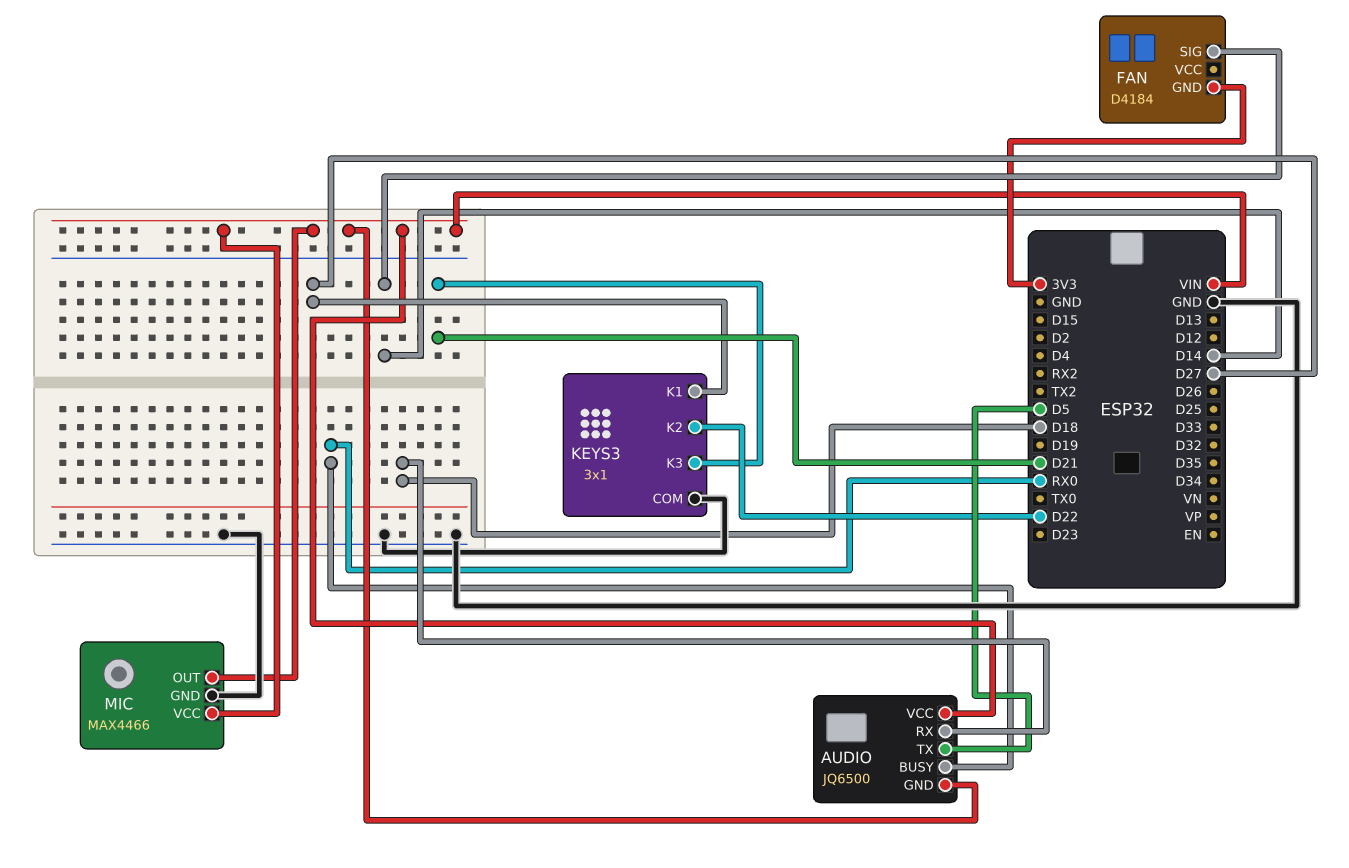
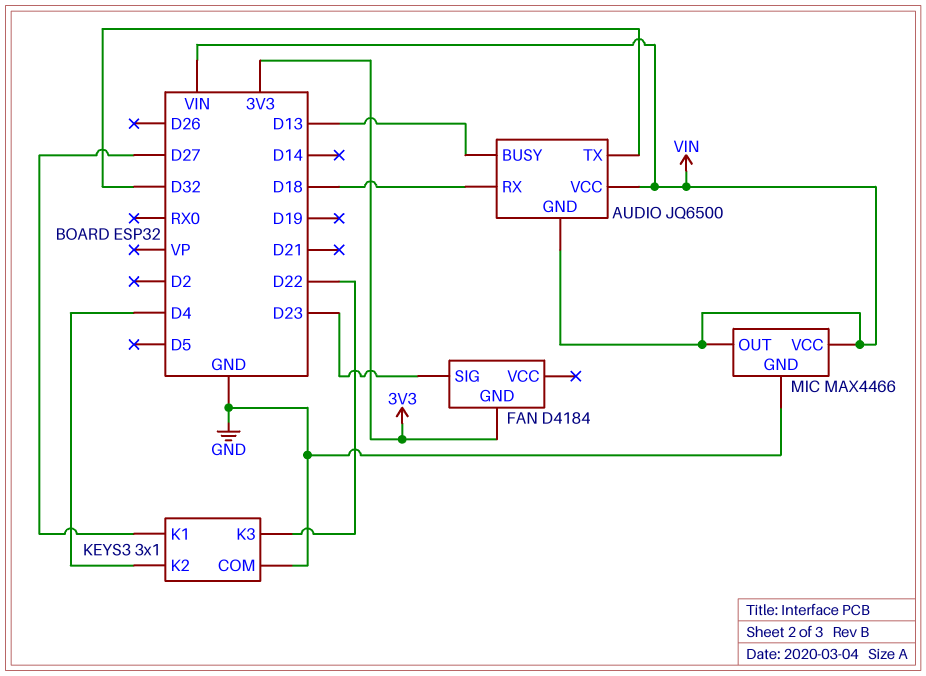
AUDIO pin BUSY: RX0 -> D13
AUDIO pin TX: D5 -> D32
FAN pin SIG: D14 -> D23
KEYS3 pin K2: D22 -> D4
KEYS3 pin K3: D21 -> D22

